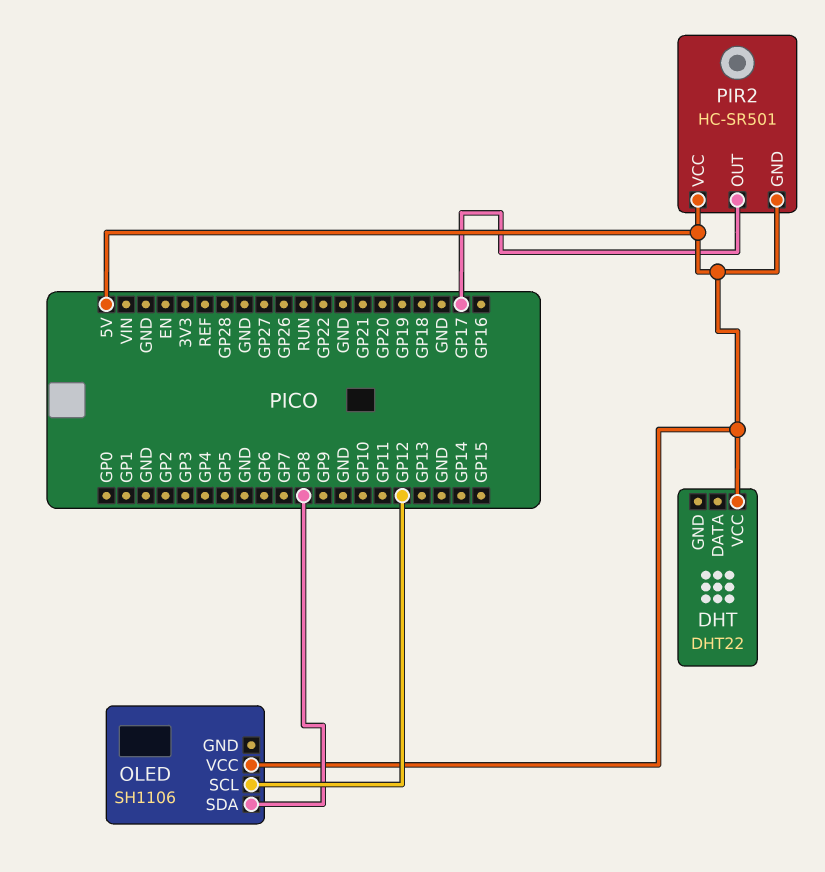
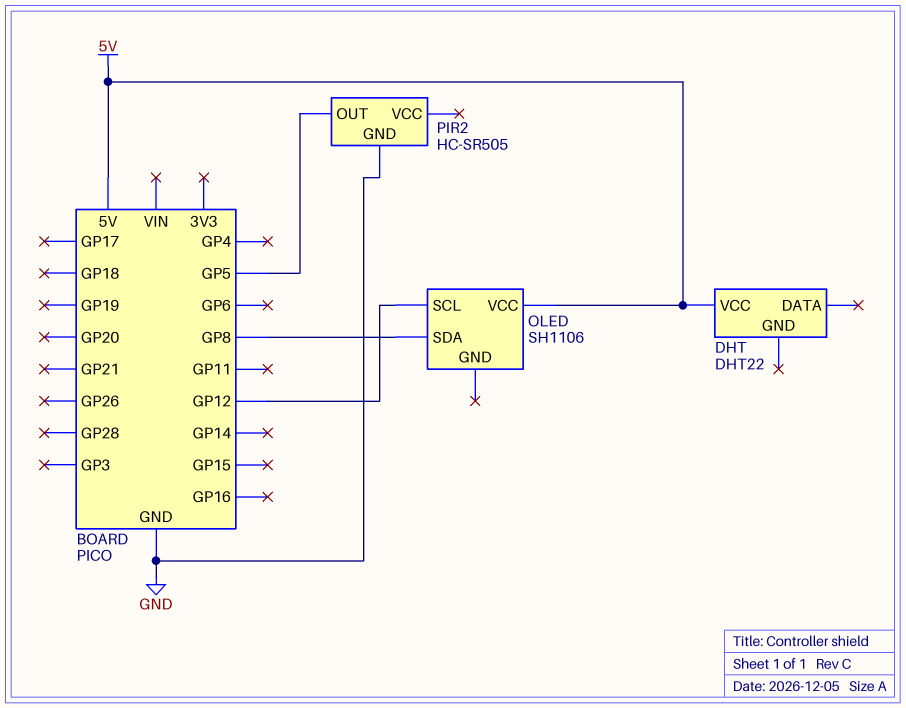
PIR2: HC-SR501 -> HC-SR505
PIR2 pin GND: 5V -> GND
PIR2 pin OUT: GP17 -> GP5
PIR2 pin VCC: 5V -> none

